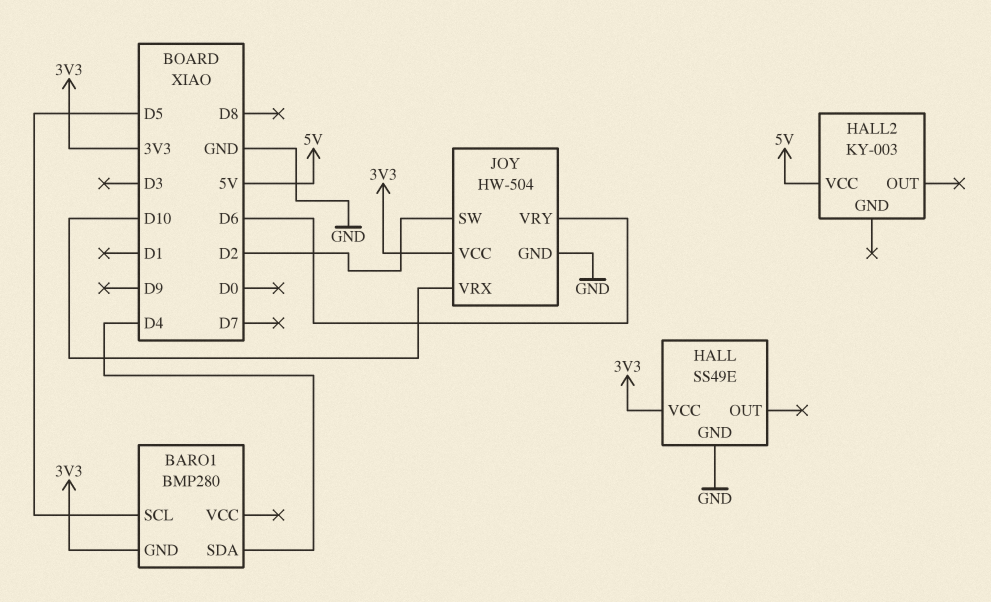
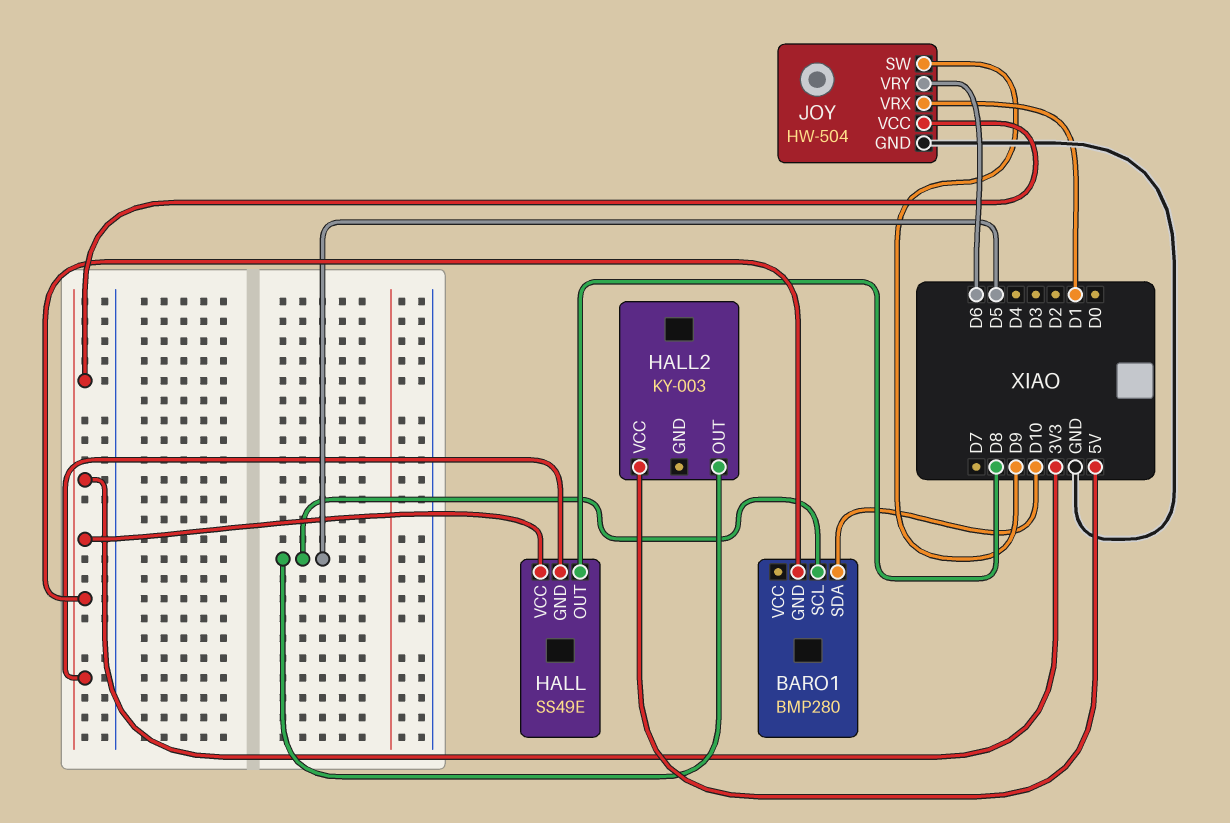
BARO1 pin SDA: D4 -> D10
HALL pin GND: GND -> 3V3
HALL pin OUT: none -> D8
HALL2 pin OUT: none -> D5
JOY pin SW: D2 -> D9
JOY pin VRX: D10 -> D1

